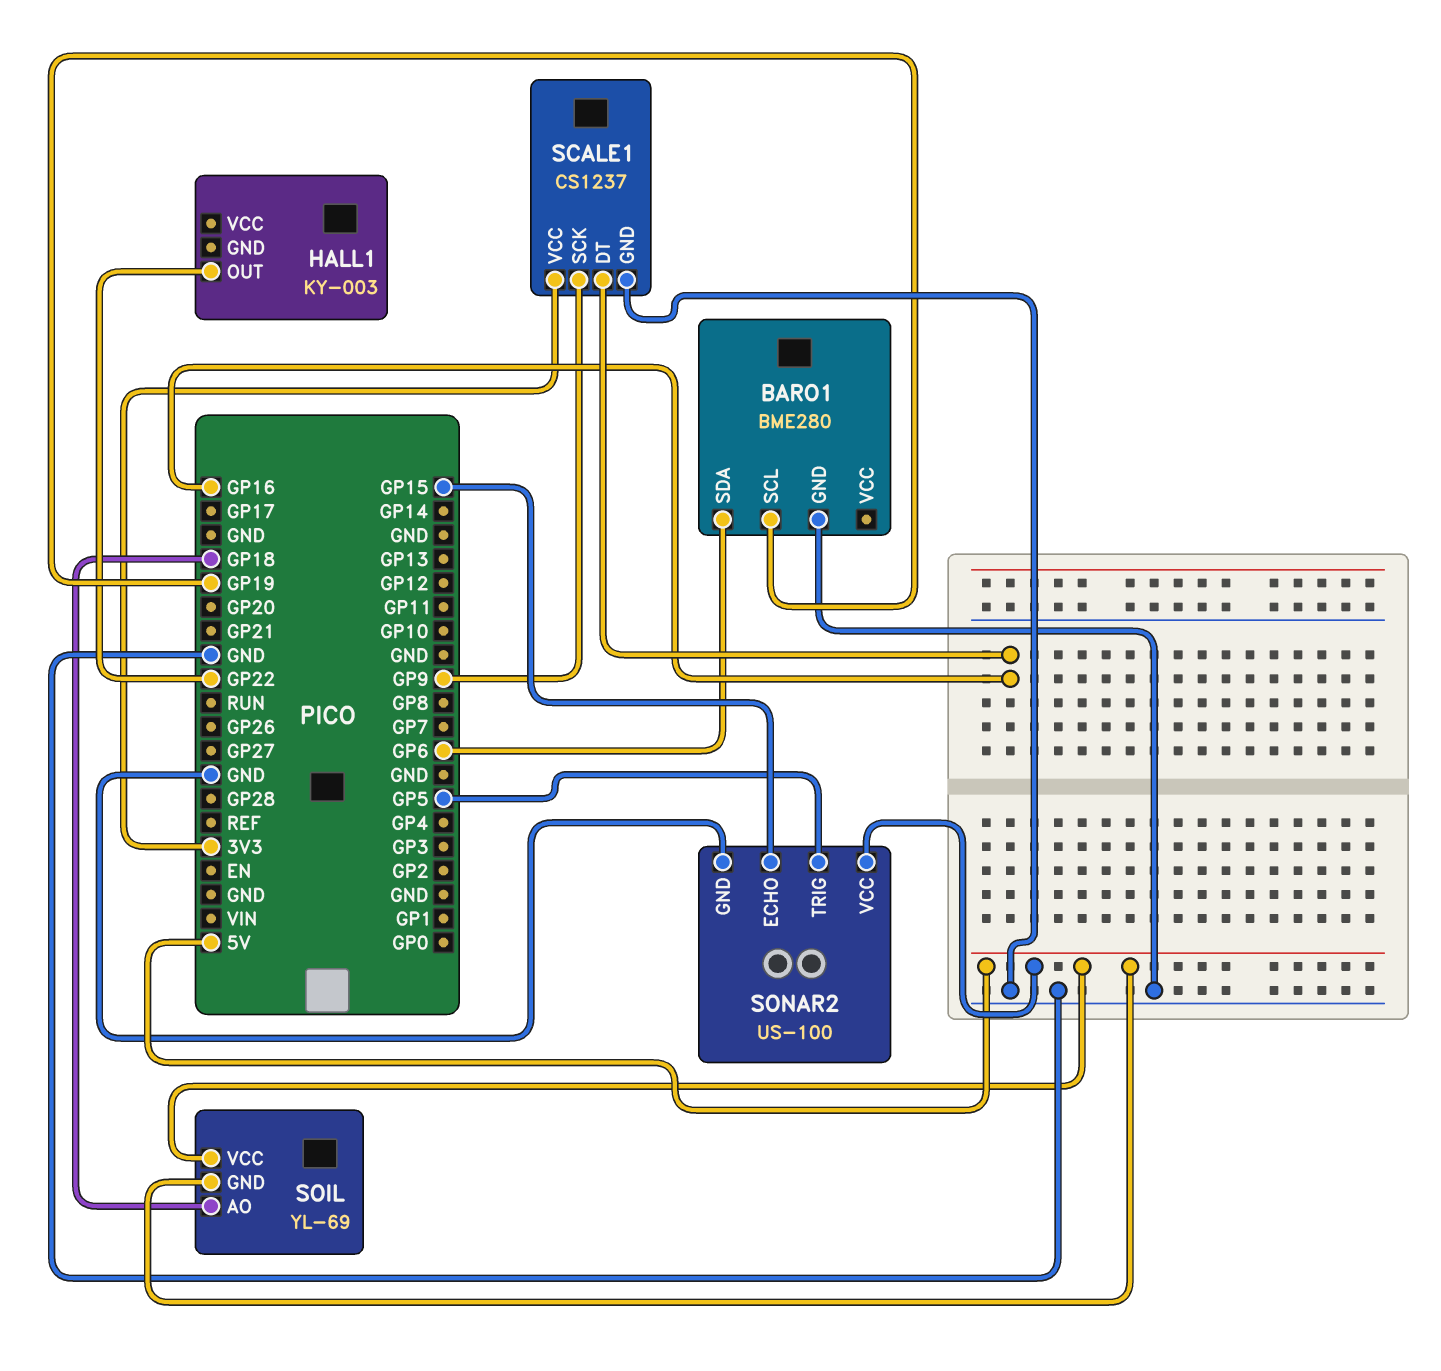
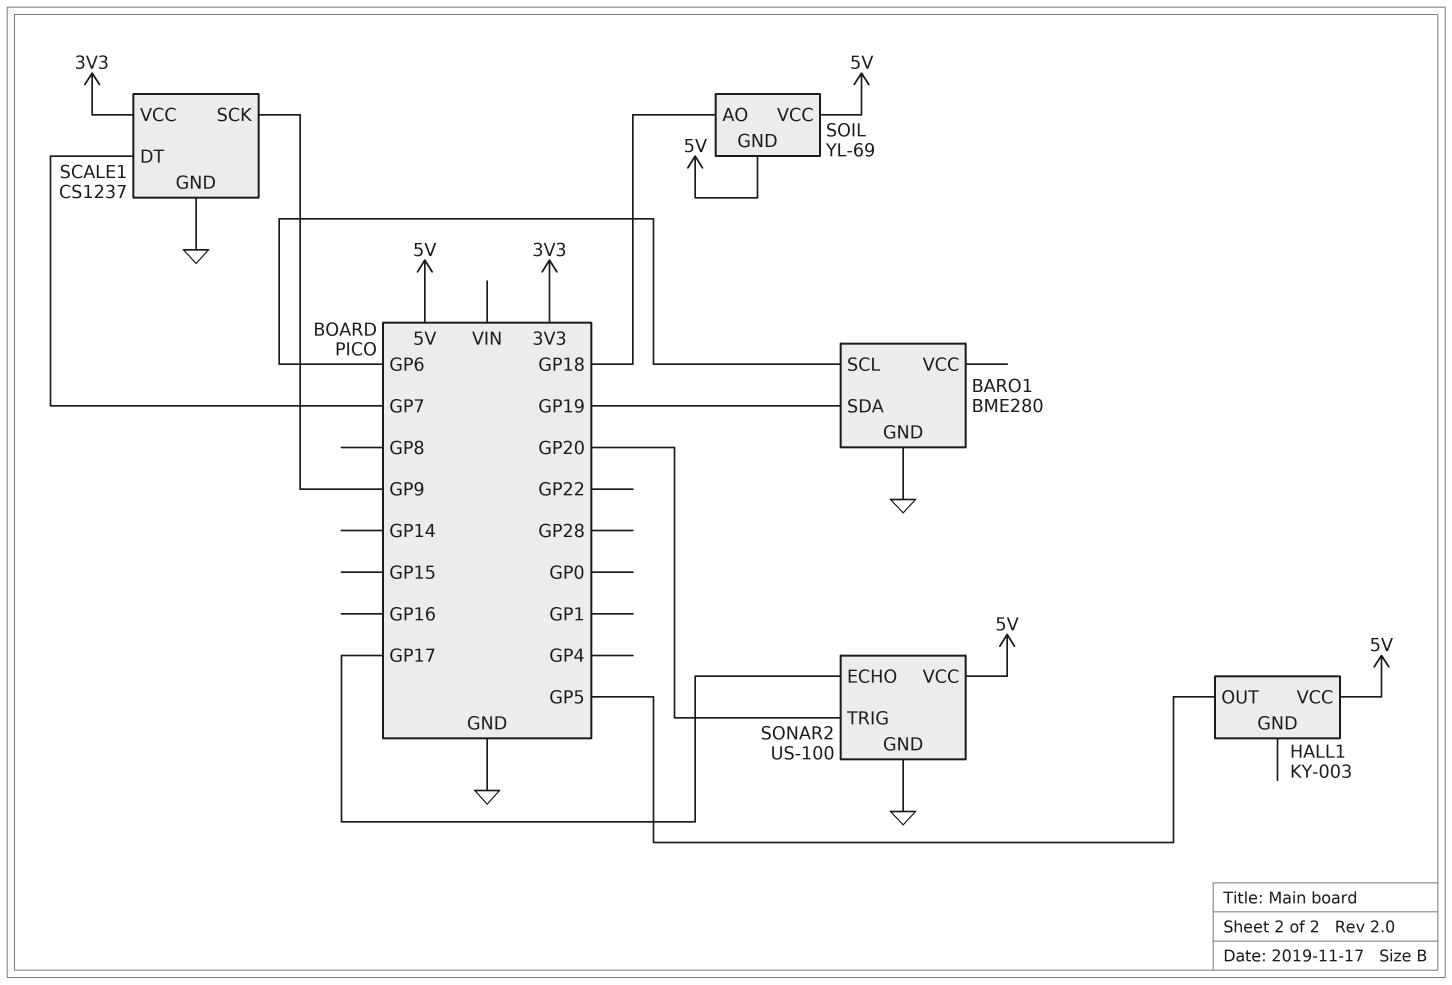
BARO1 pin SCL: GP19 -> GP6
BARO1 pin SDA: GP6 -> GP19
HALL1 pin OUT: GP22 -> GP5
HALL1 pin VCC: none -> 5V
SCALE1 pin DT: GP16 -> GP7
SONAR2 pin ECHO: GP15 -> GP17
SONAR2 pin TRIG: GP5 -> GP20

